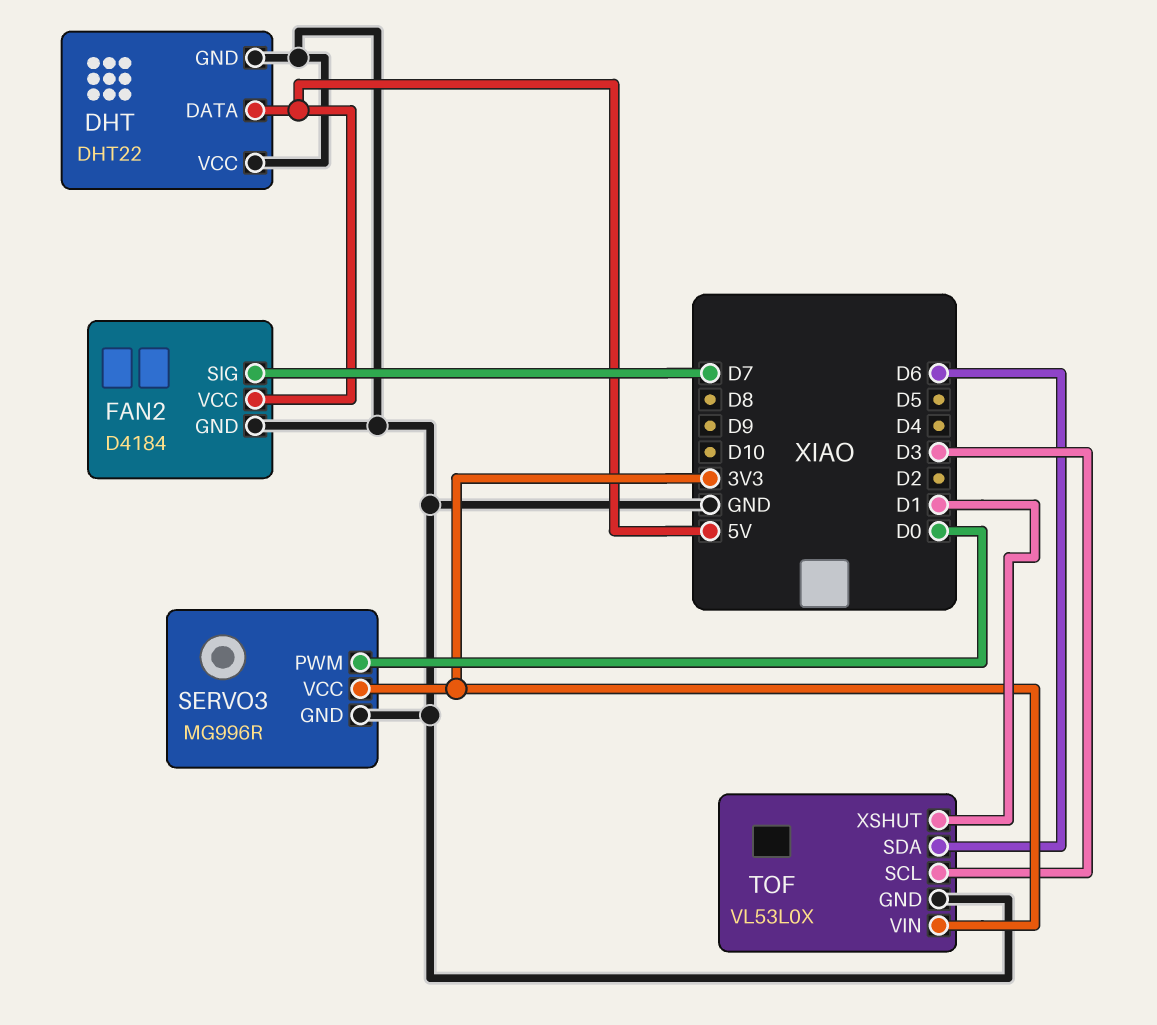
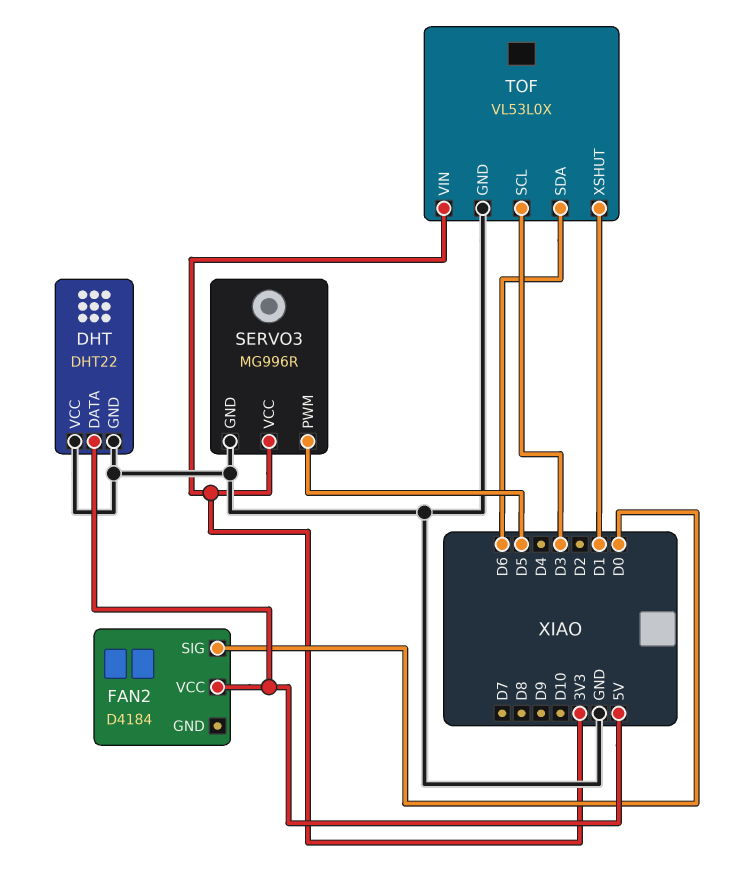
FAN2 pin GND: GND -> none
FAN2 pin SIG: D7 -> D0
SERVO3 pin PWM: D0 -> D5

